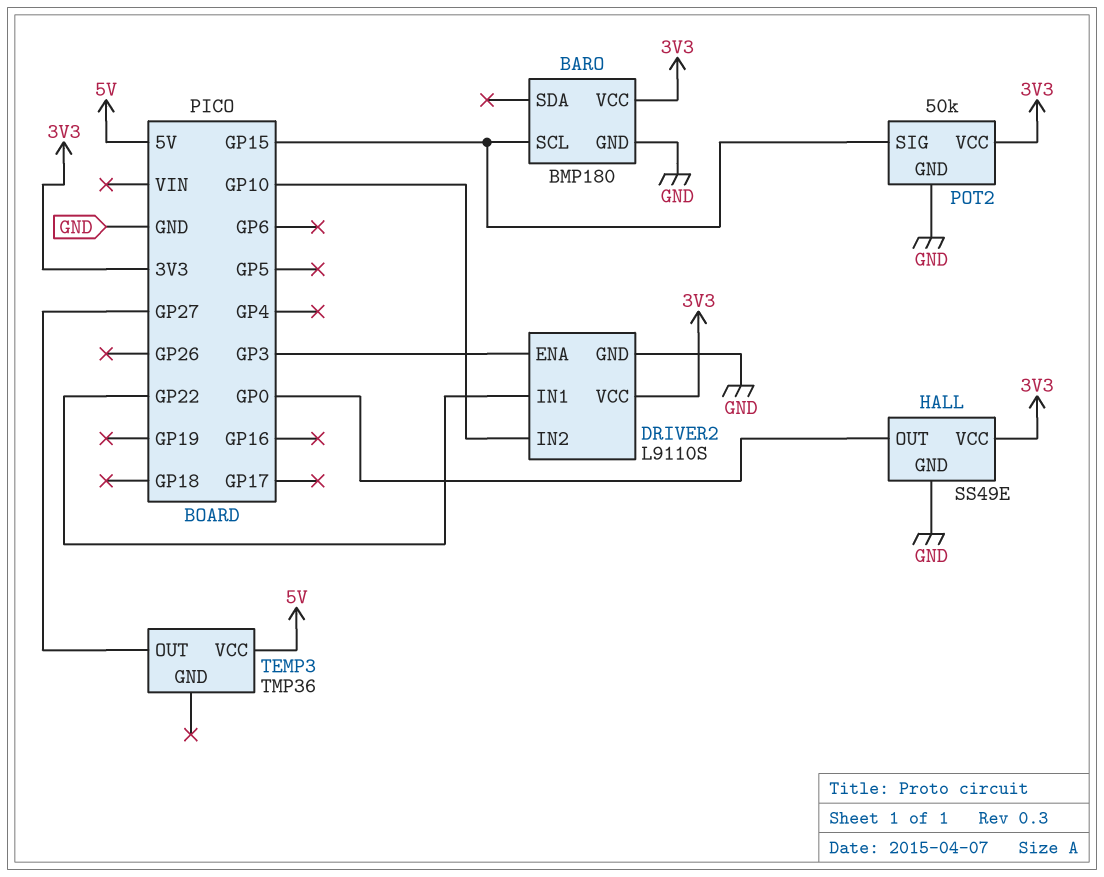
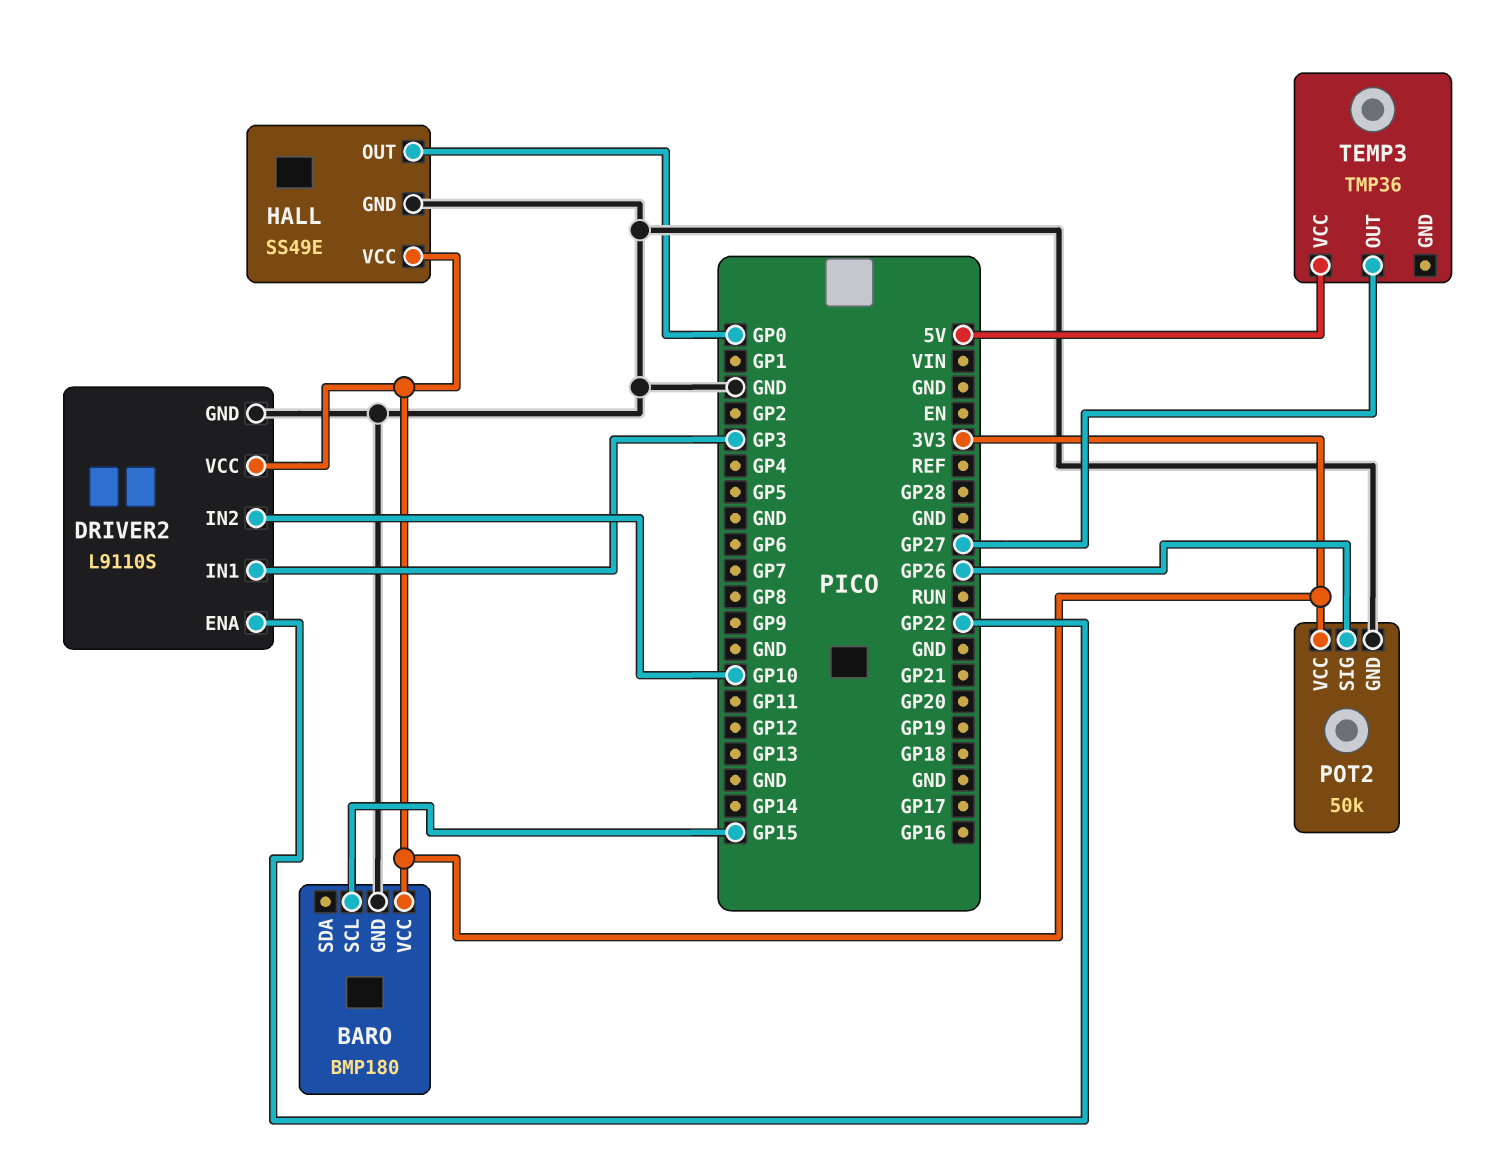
DRIVER2 pin ENA: GP3 -> GP22
DRIVER2 pin IN1: GP22 -> GP3
POT2 pin SIG: GP15 -> GP26

